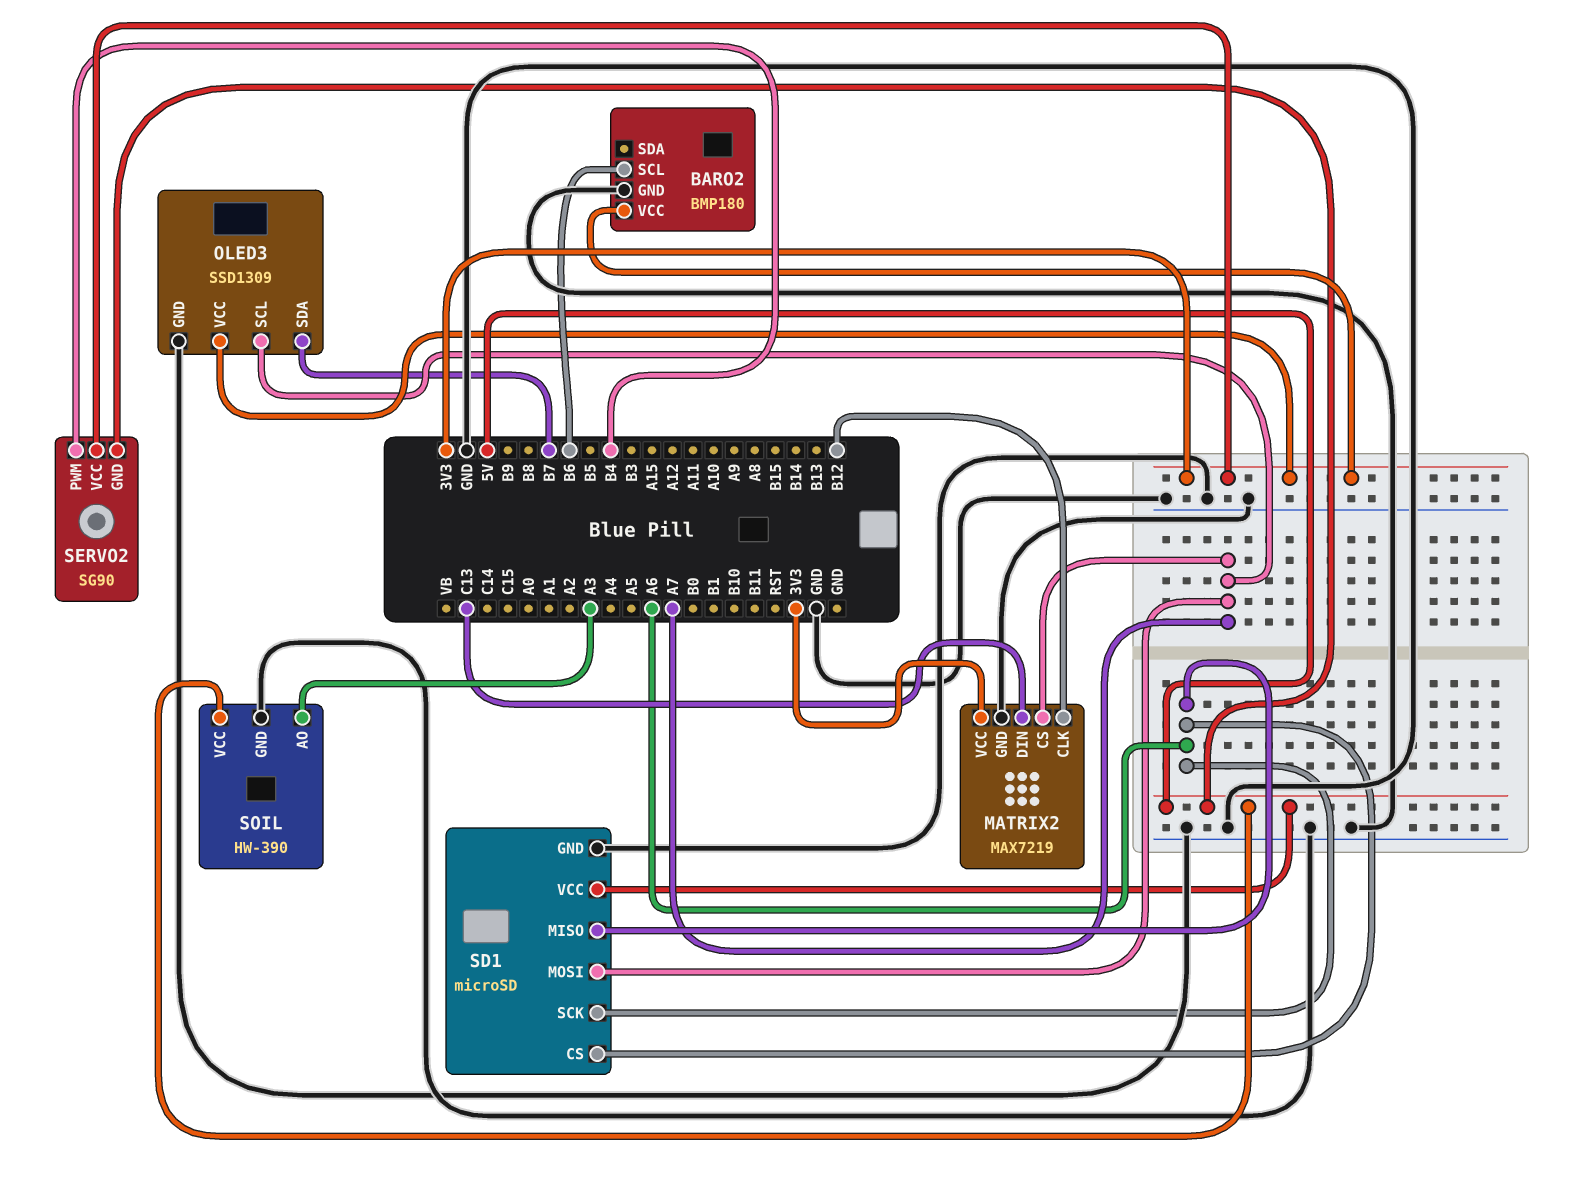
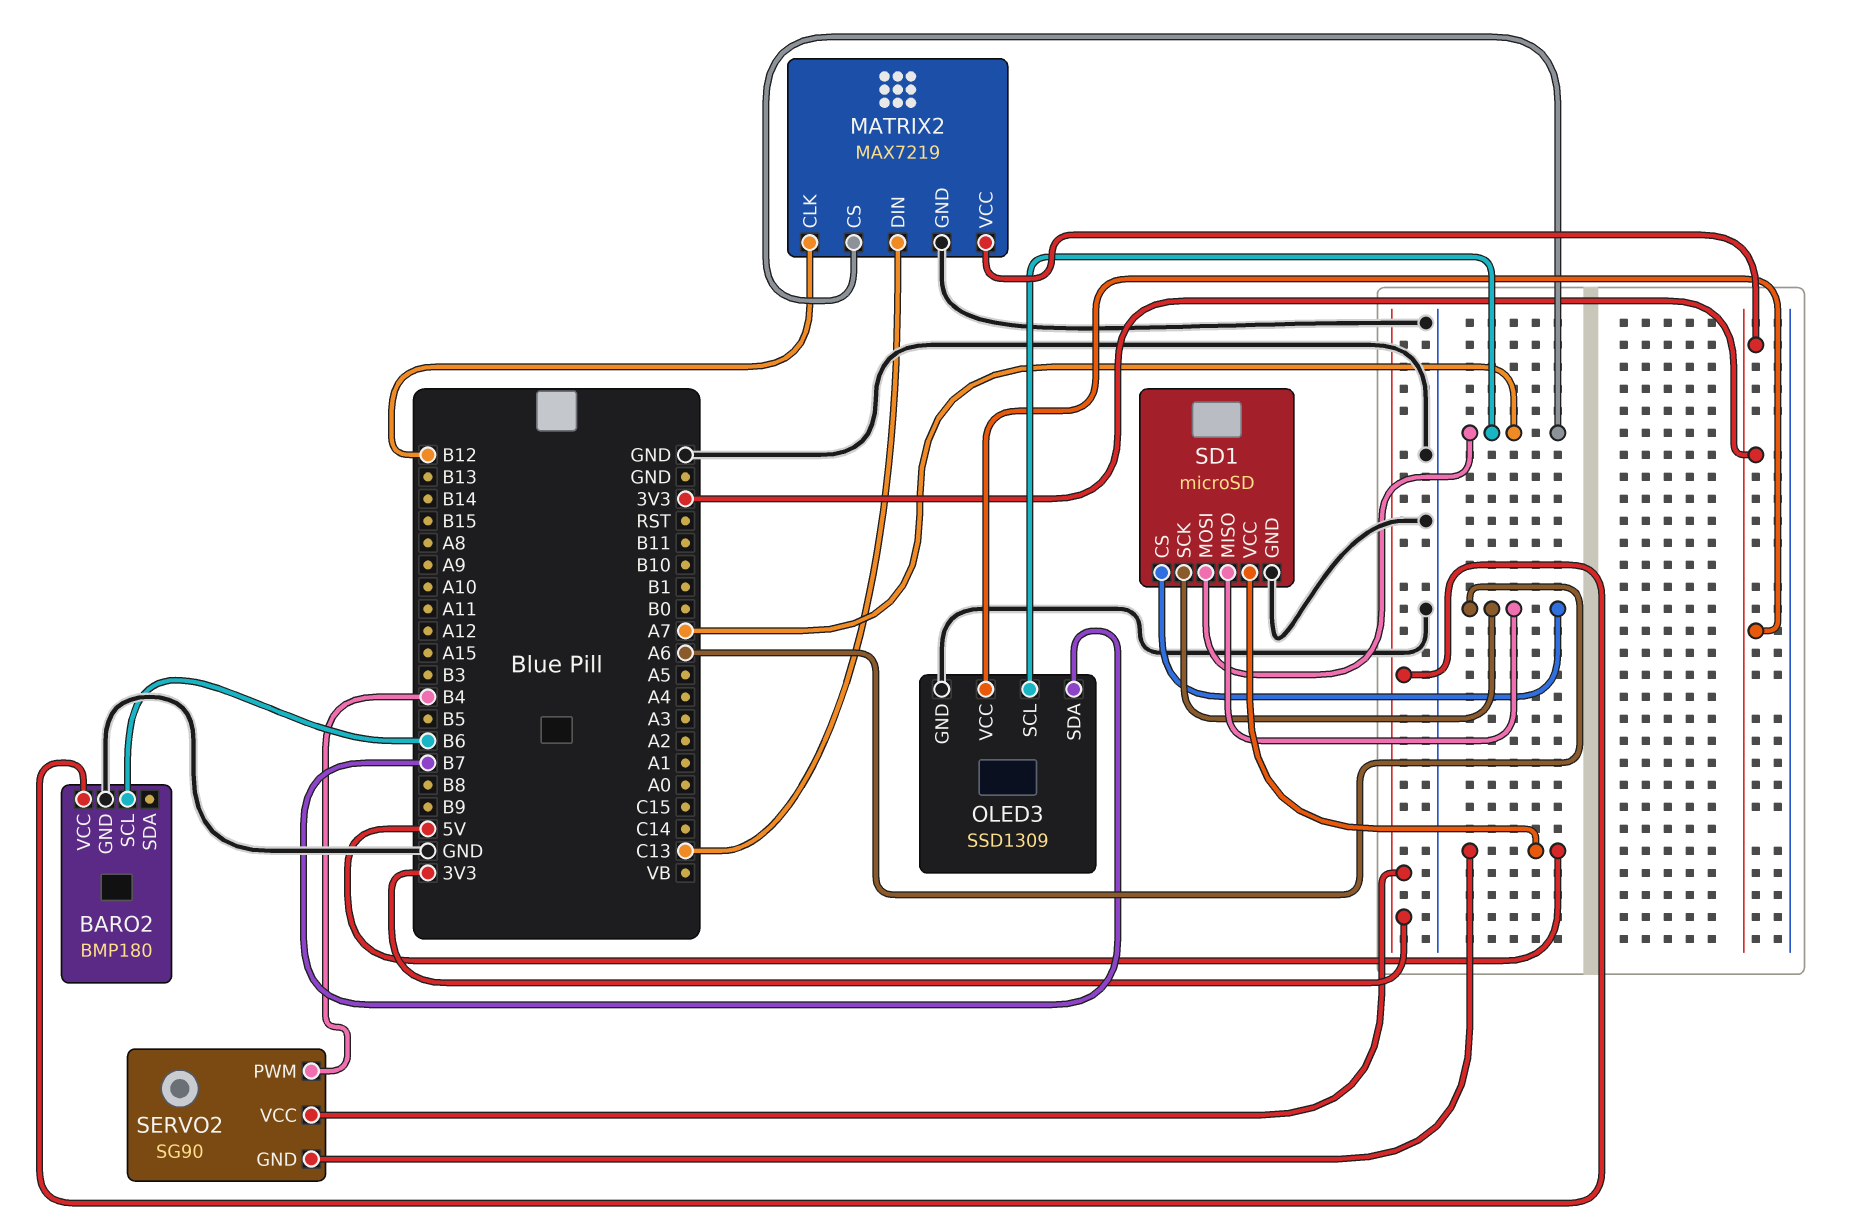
SOIL: HW-390 -> none
SOIL pin AO: A3 -> none
SOIL pin GND: GND -> none
SOIL pin VCC: 5V -> none

